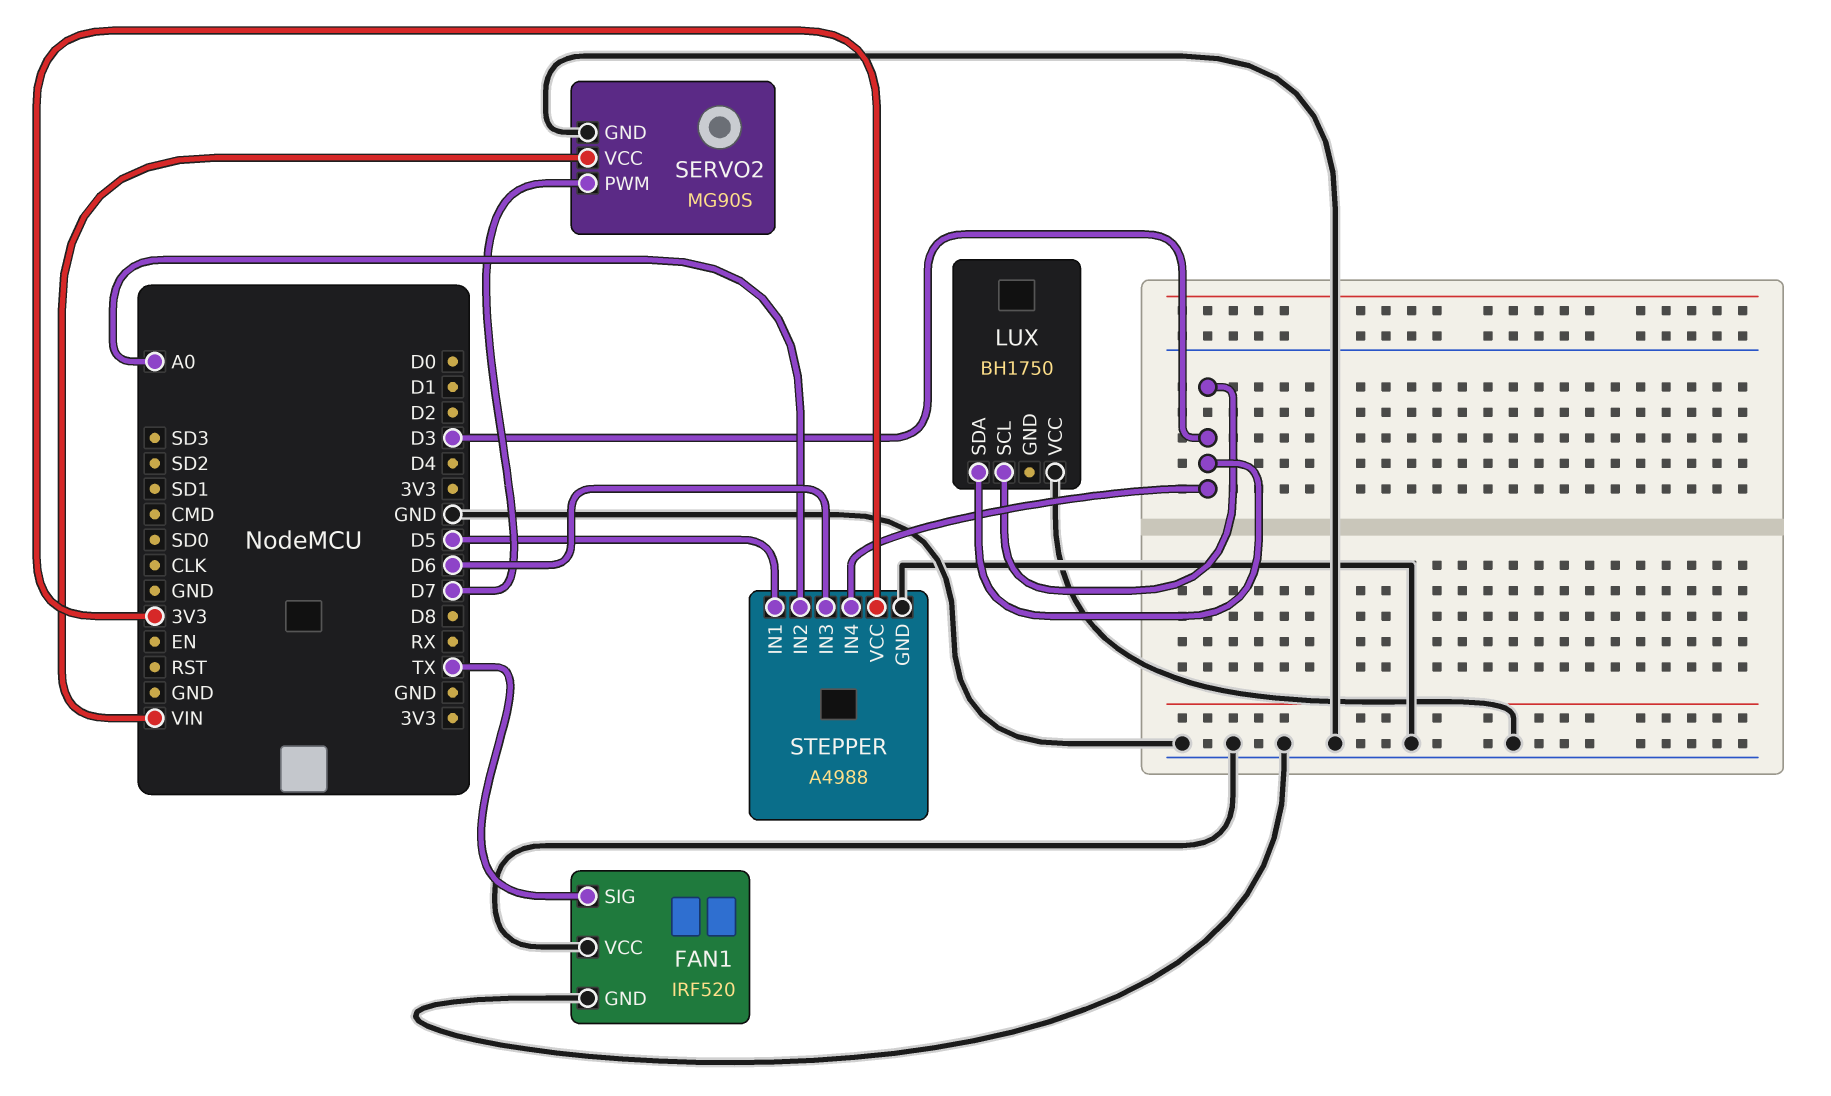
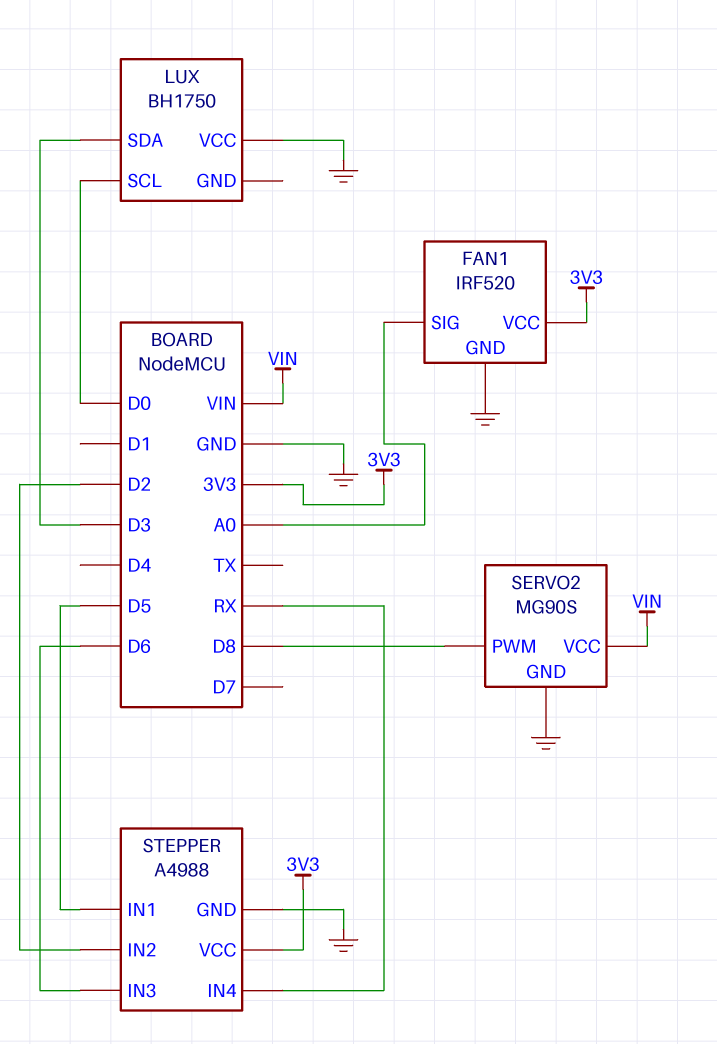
FAN1 pin SIG: TX -> A0
FAN1 pin VCC: GND -> 3V3
LUX pin SCL: D3 -> D0
SERVO2 pin PWM: D7 -> D8
STEPPER pin IN2: A0 -> D2
STEPPER pin IN4: D3 -> RX

